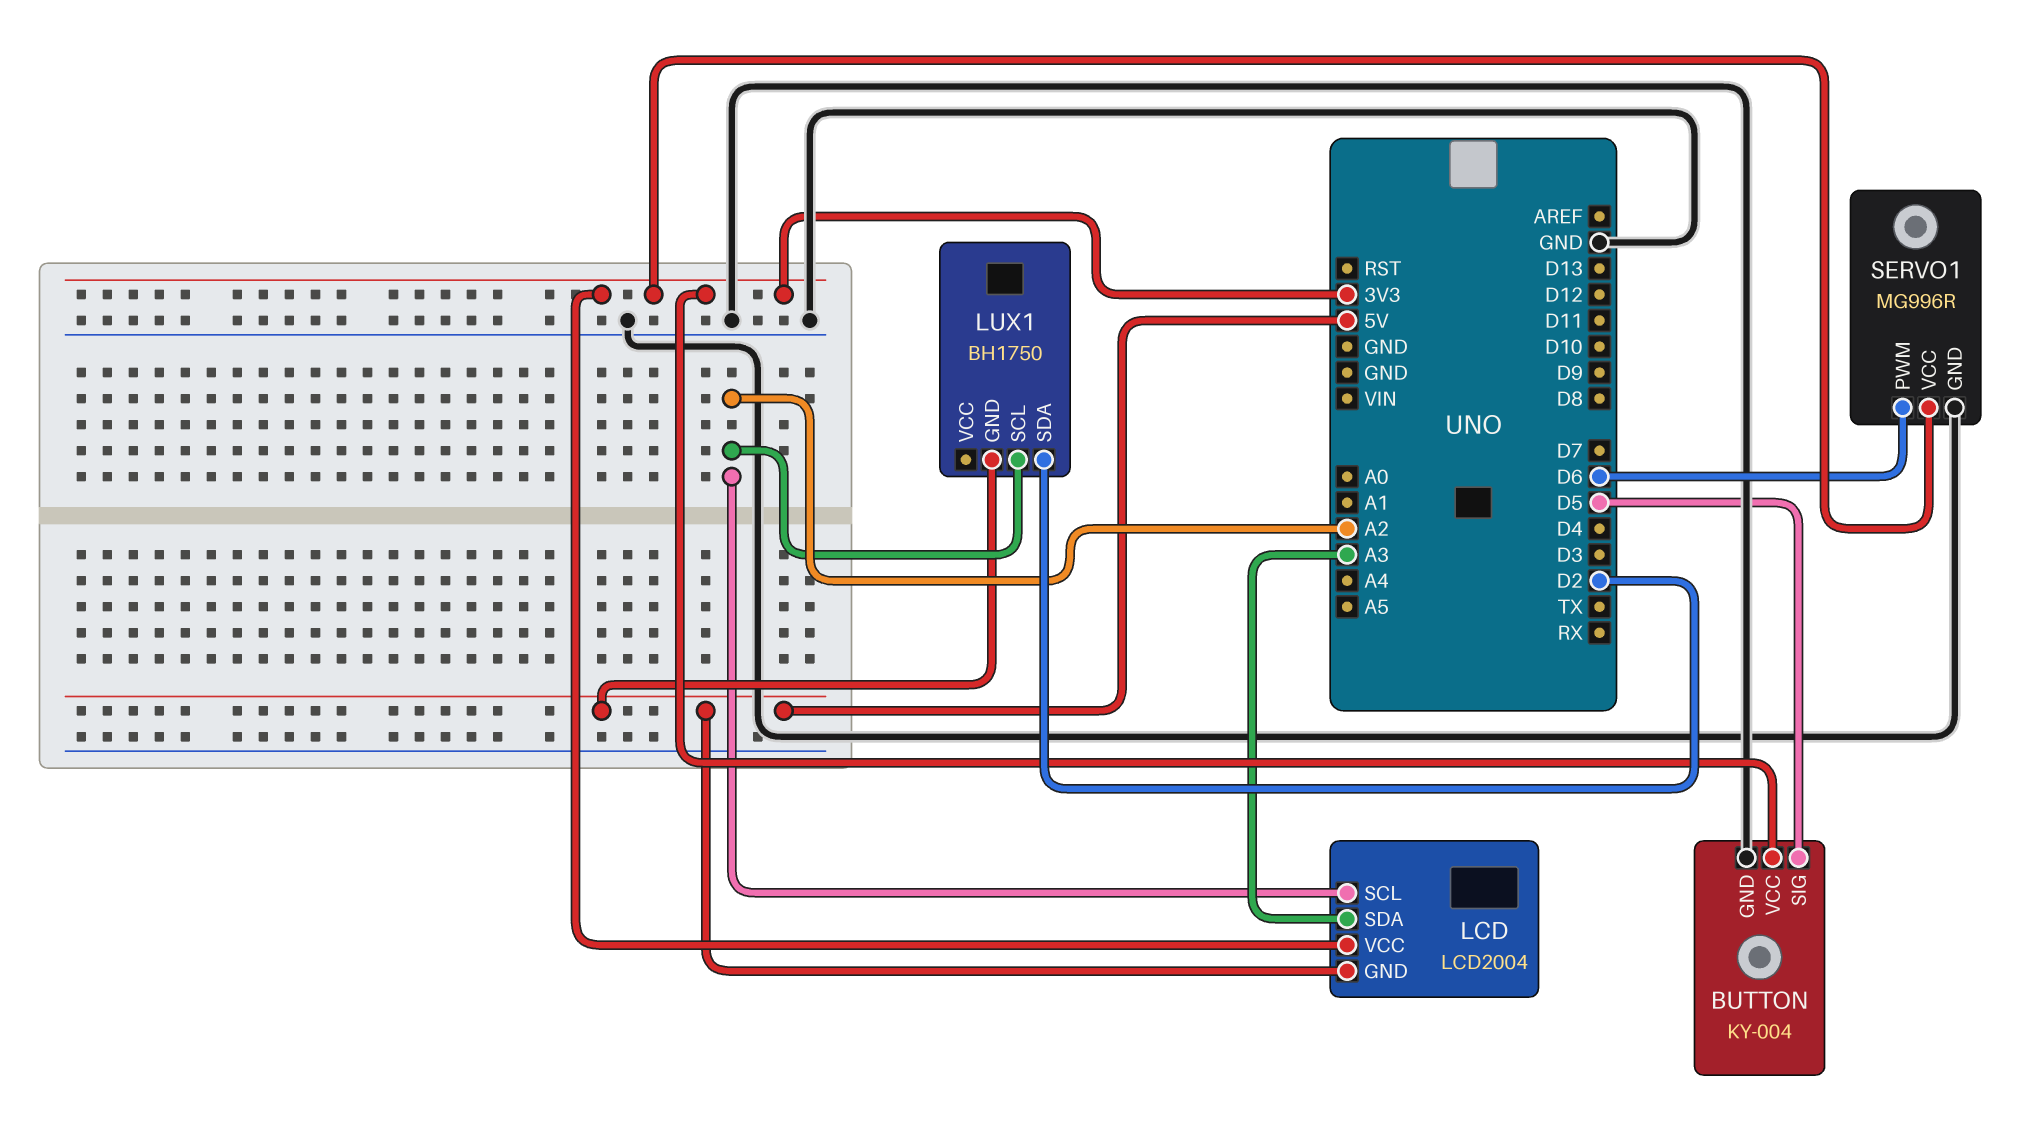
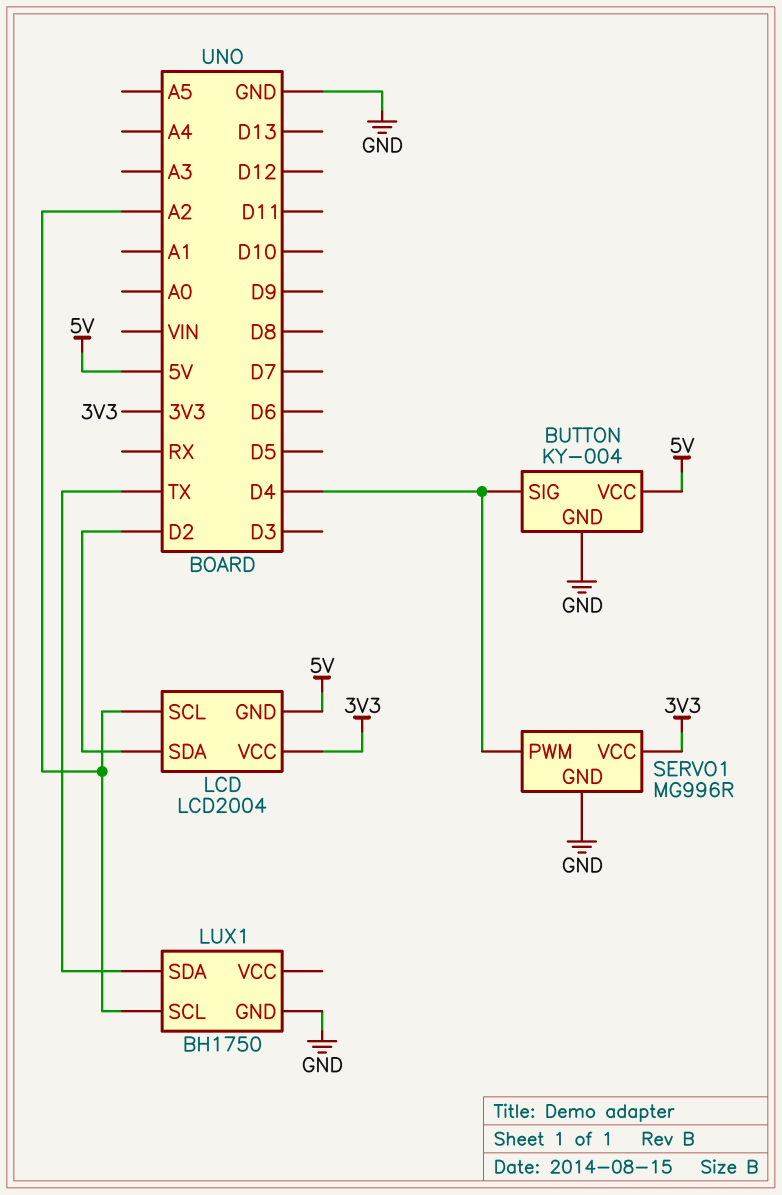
BUTTON pin SIG: D5 -> D4
BUTTON pin VCC: 3V3 -> 5V
LCD pin SDA: A3 -> D2
LUX1 pin GND: 5V -> GND
LUX1 pin SDA: D2 -> TX
SERVO1 pin PWM: D6 -> D4

